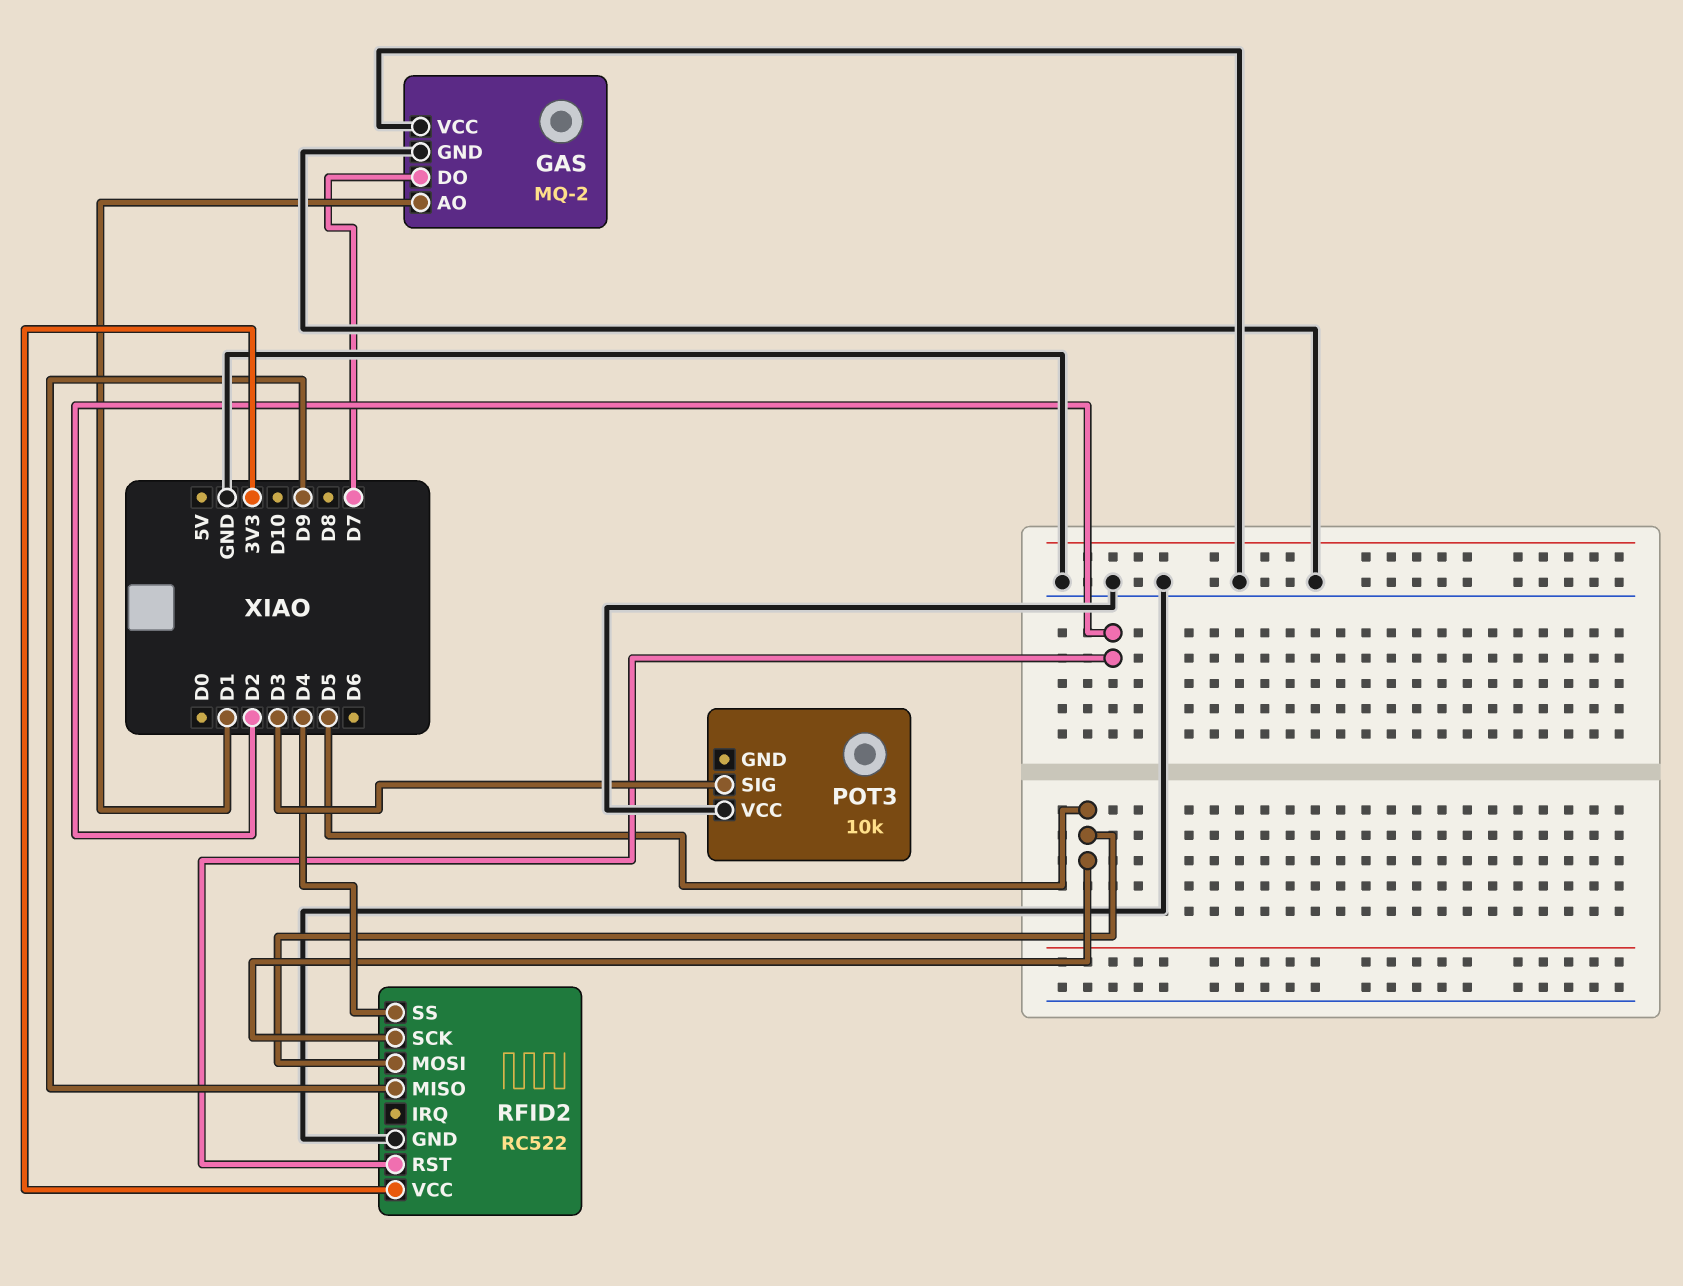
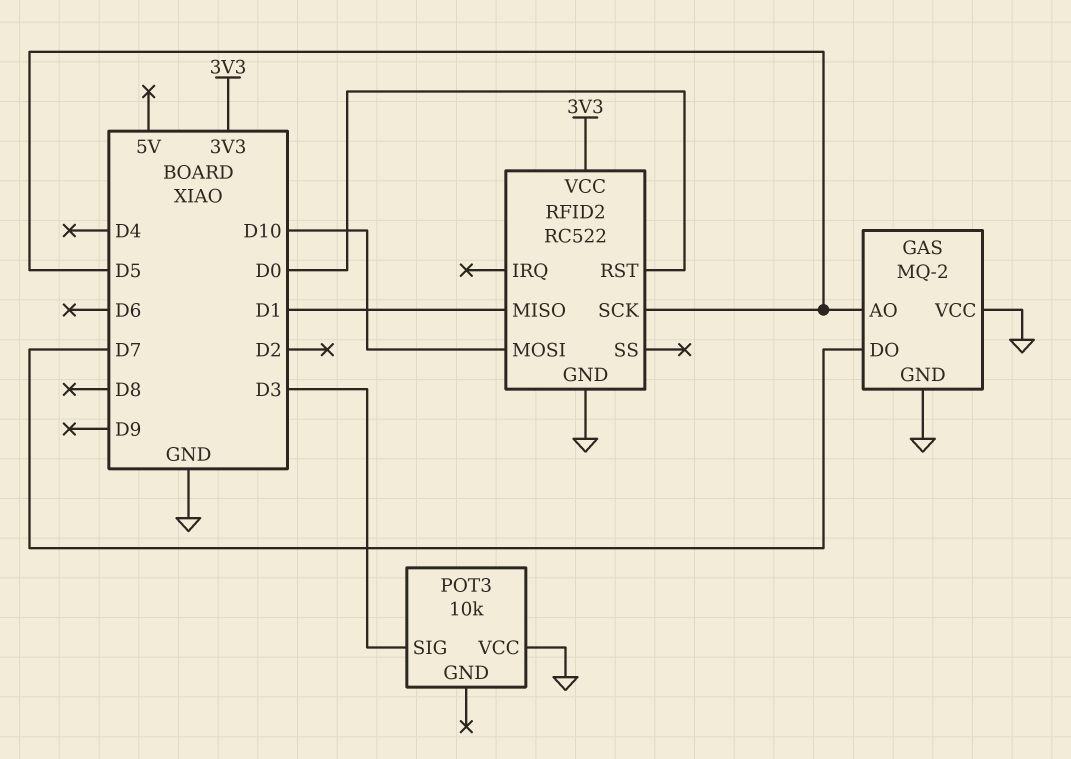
GAS pin AO: D1 -> D5
RFID2 pin MISO: D9 -> D1
RFID2 pin MOSI: D5 -> D10
RFID2 pin RST: D2 -> D0
RFID2 pin SS: D4 -> none

